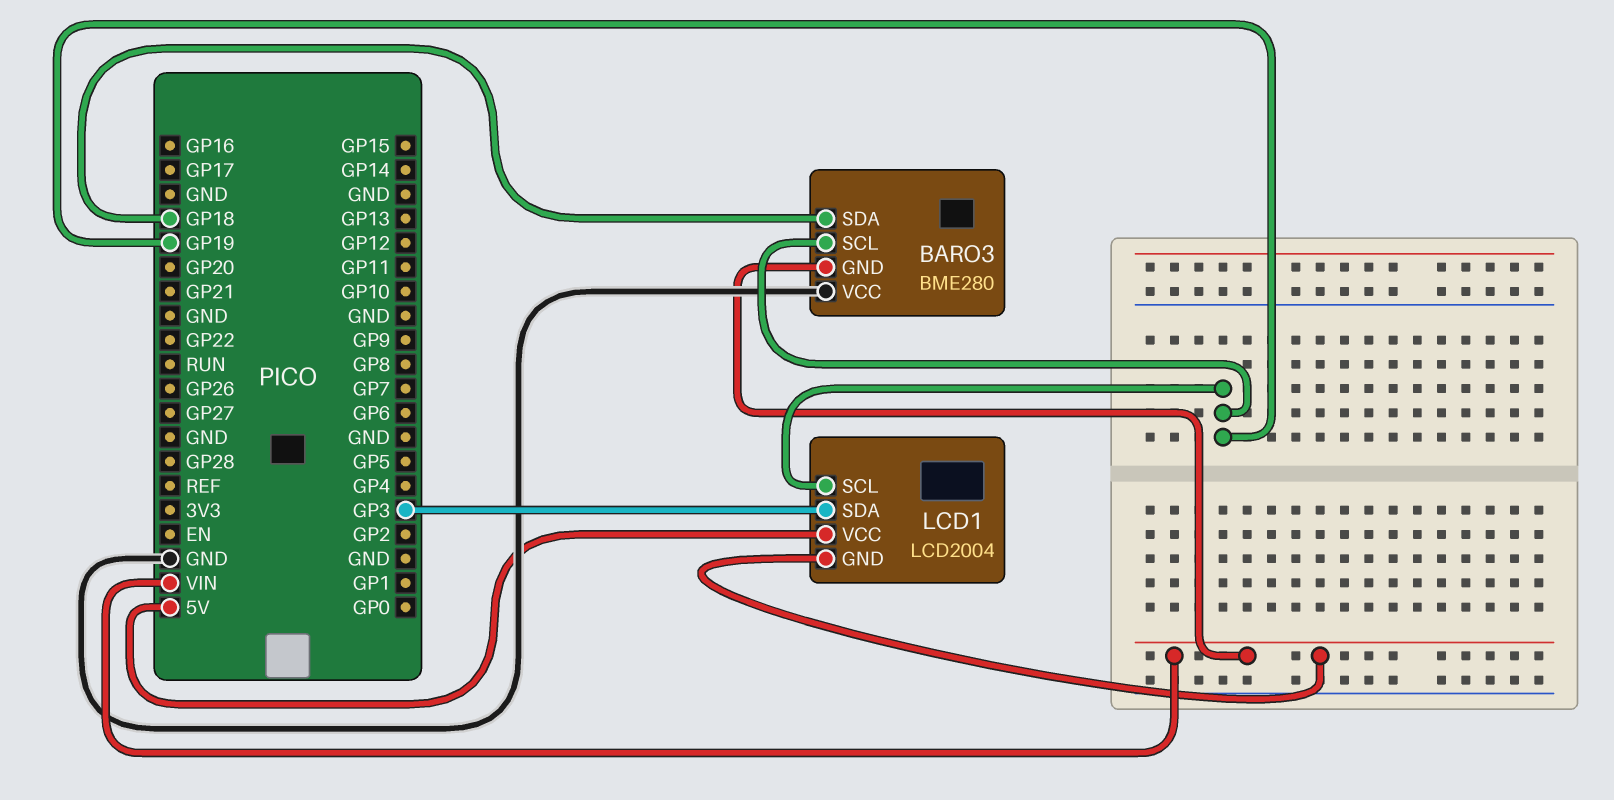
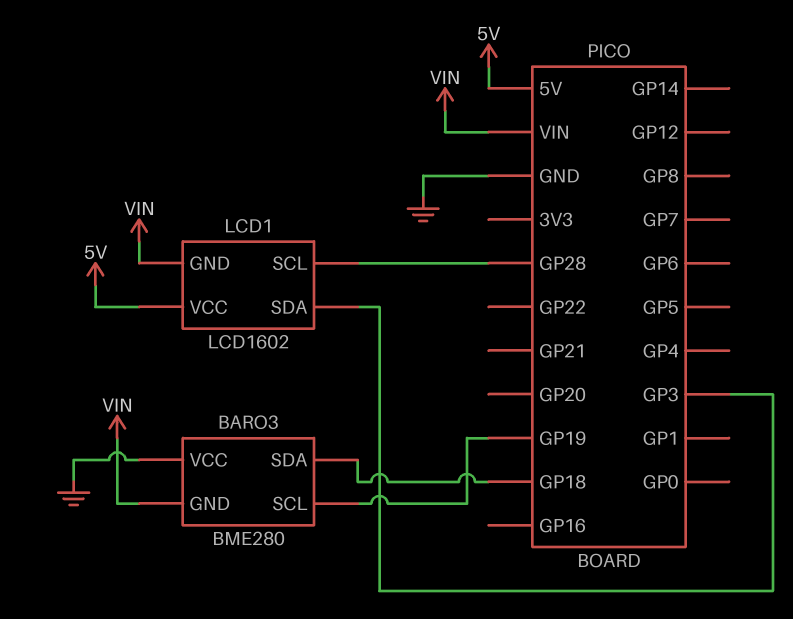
LCD1: LCD2004 -> LCD1602
LCD1 pin SCL: GP19 -> GP28

